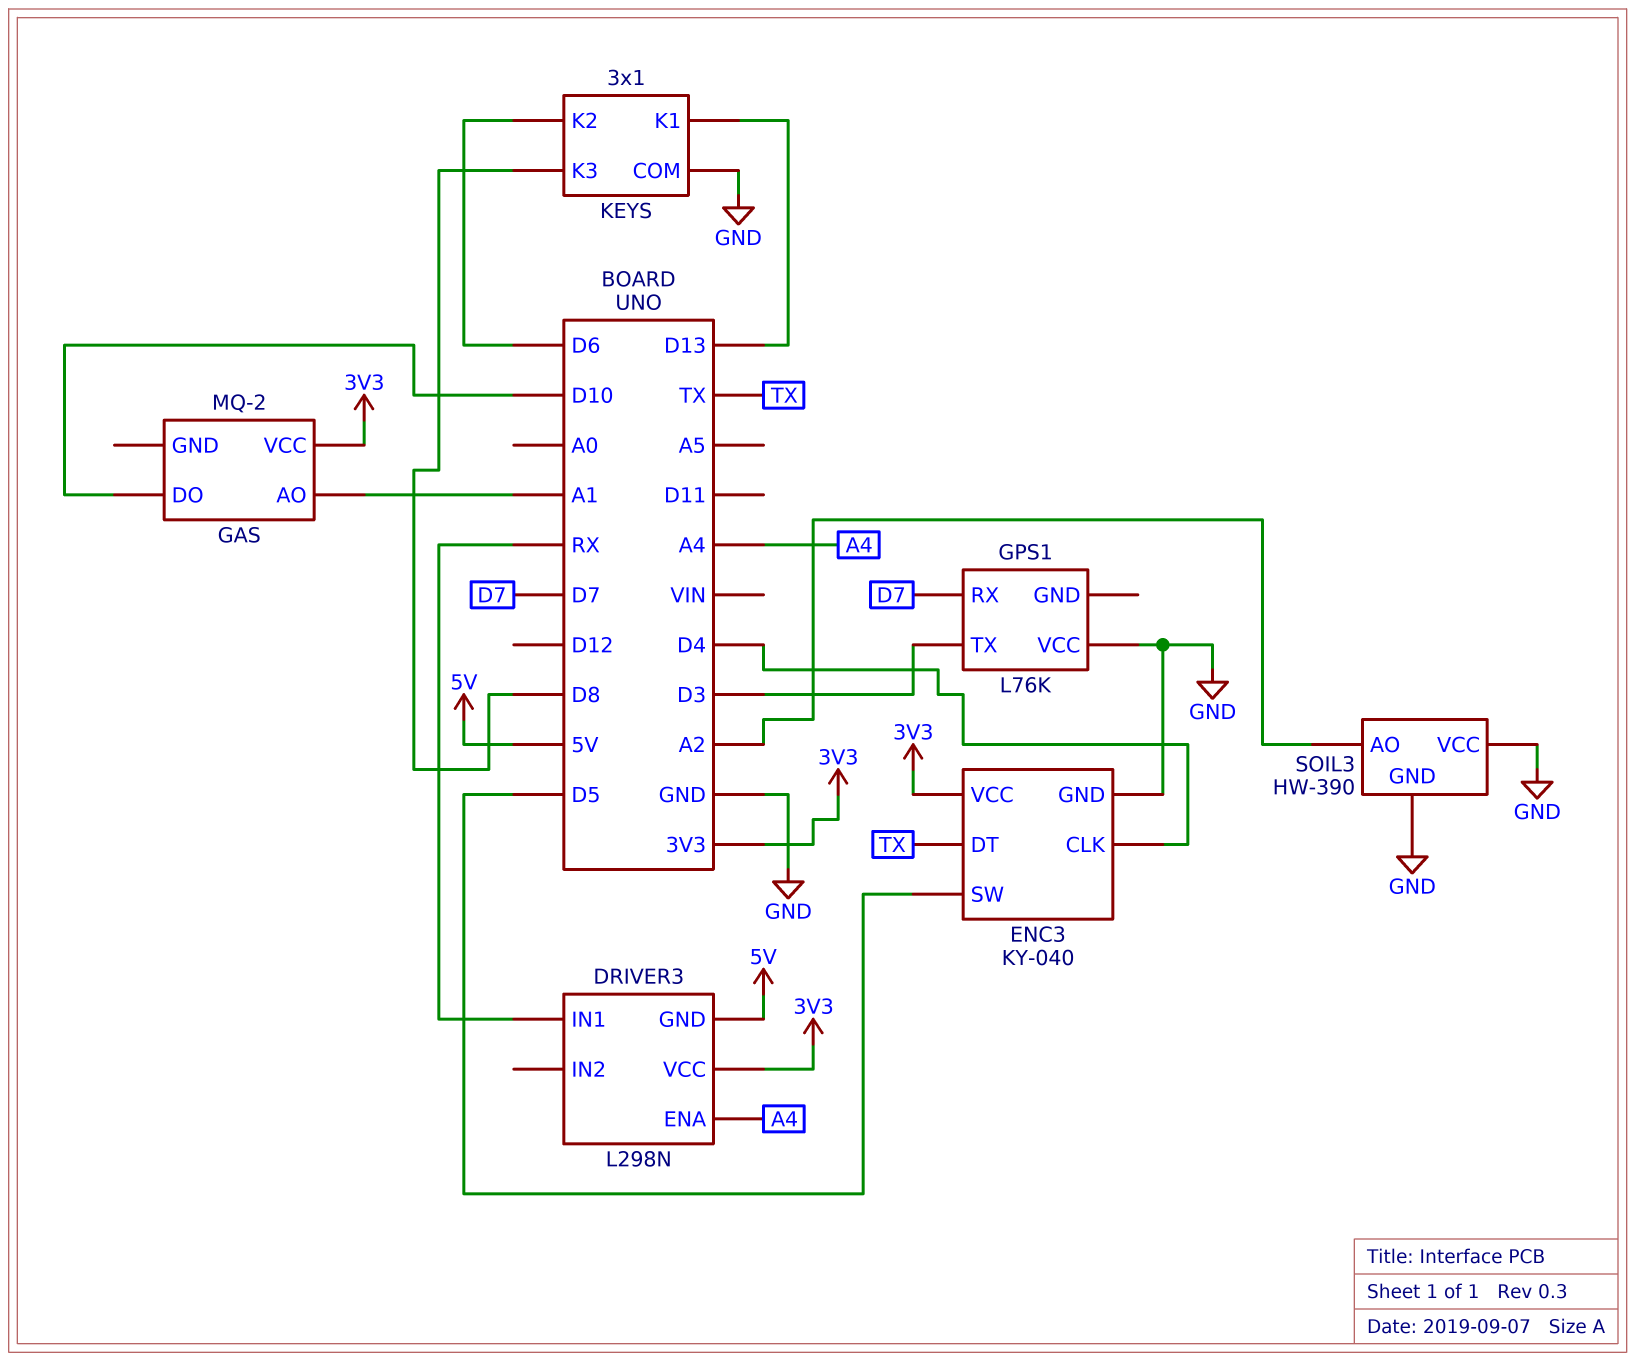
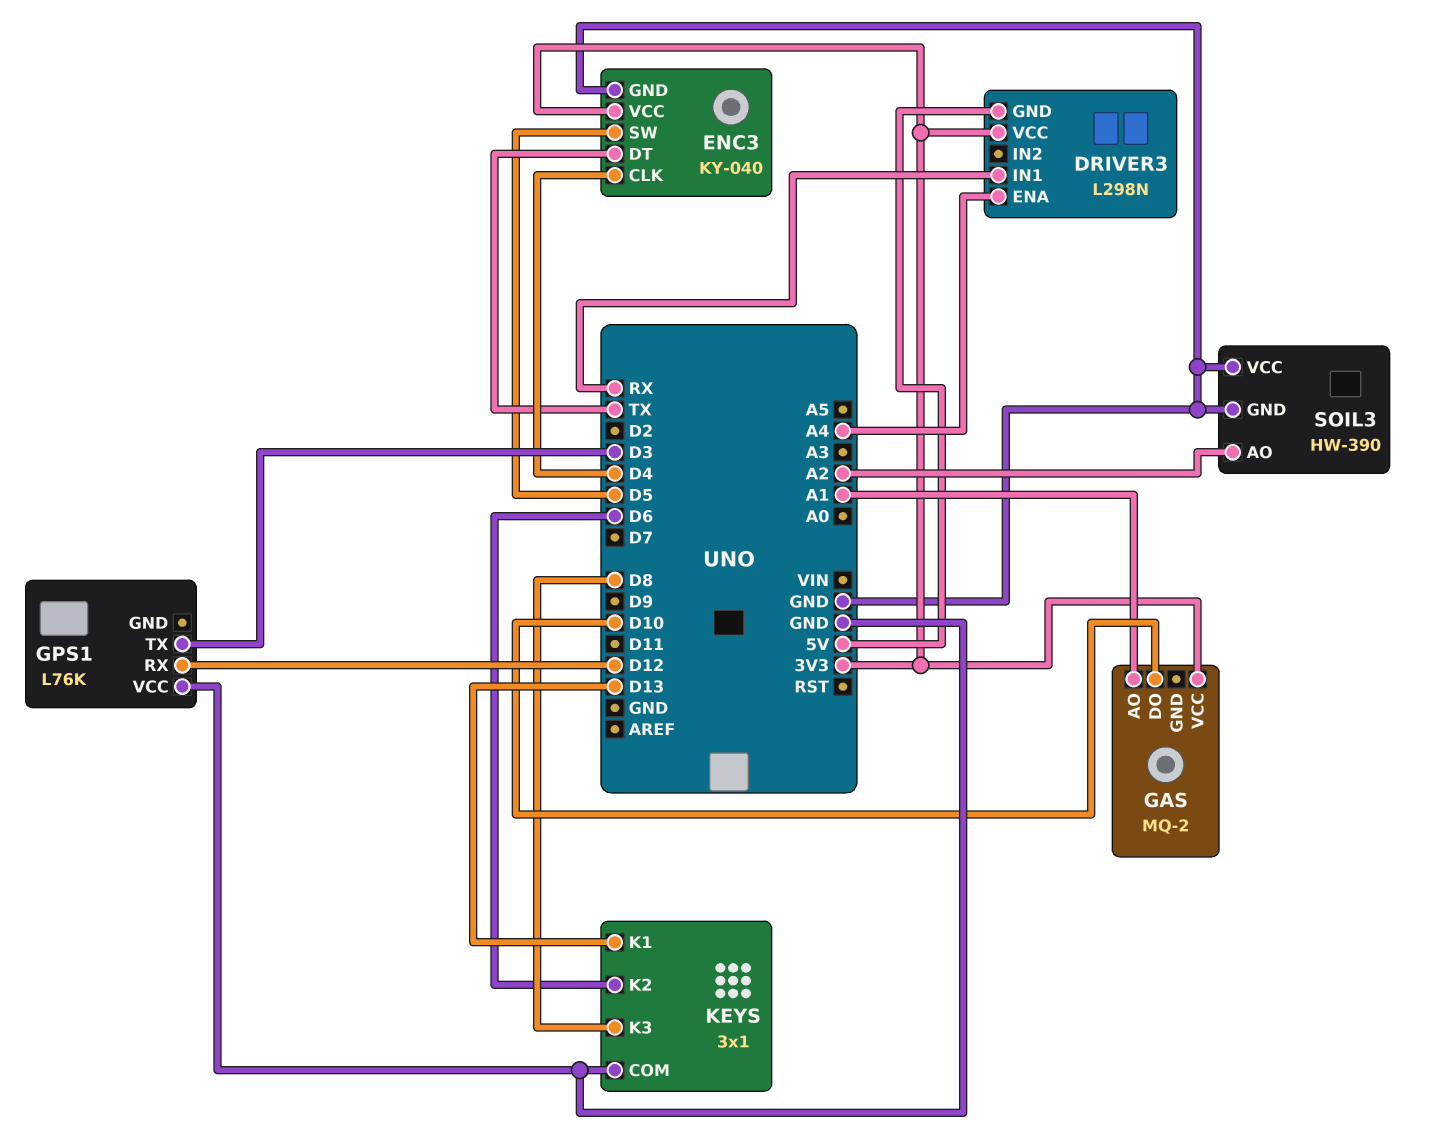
GPS1 pin RX: D7 -> D12

